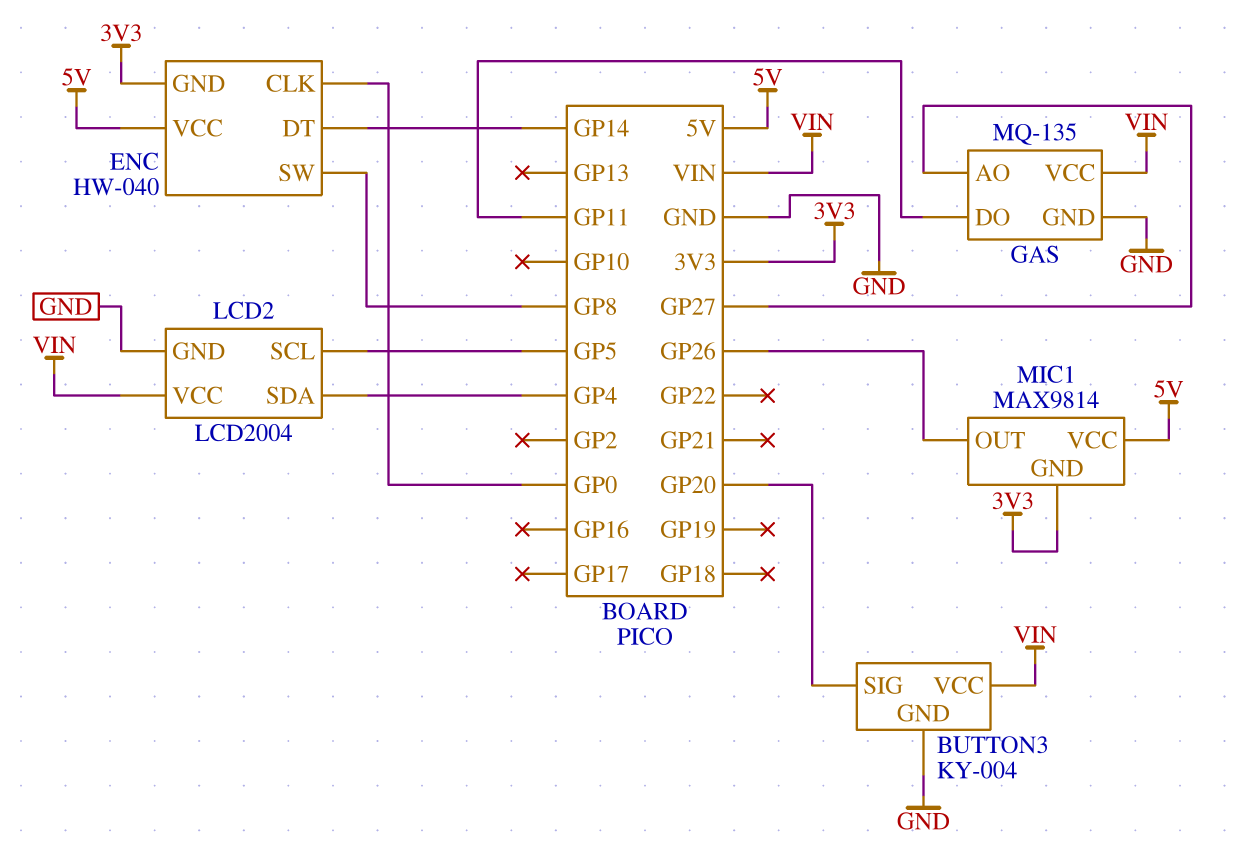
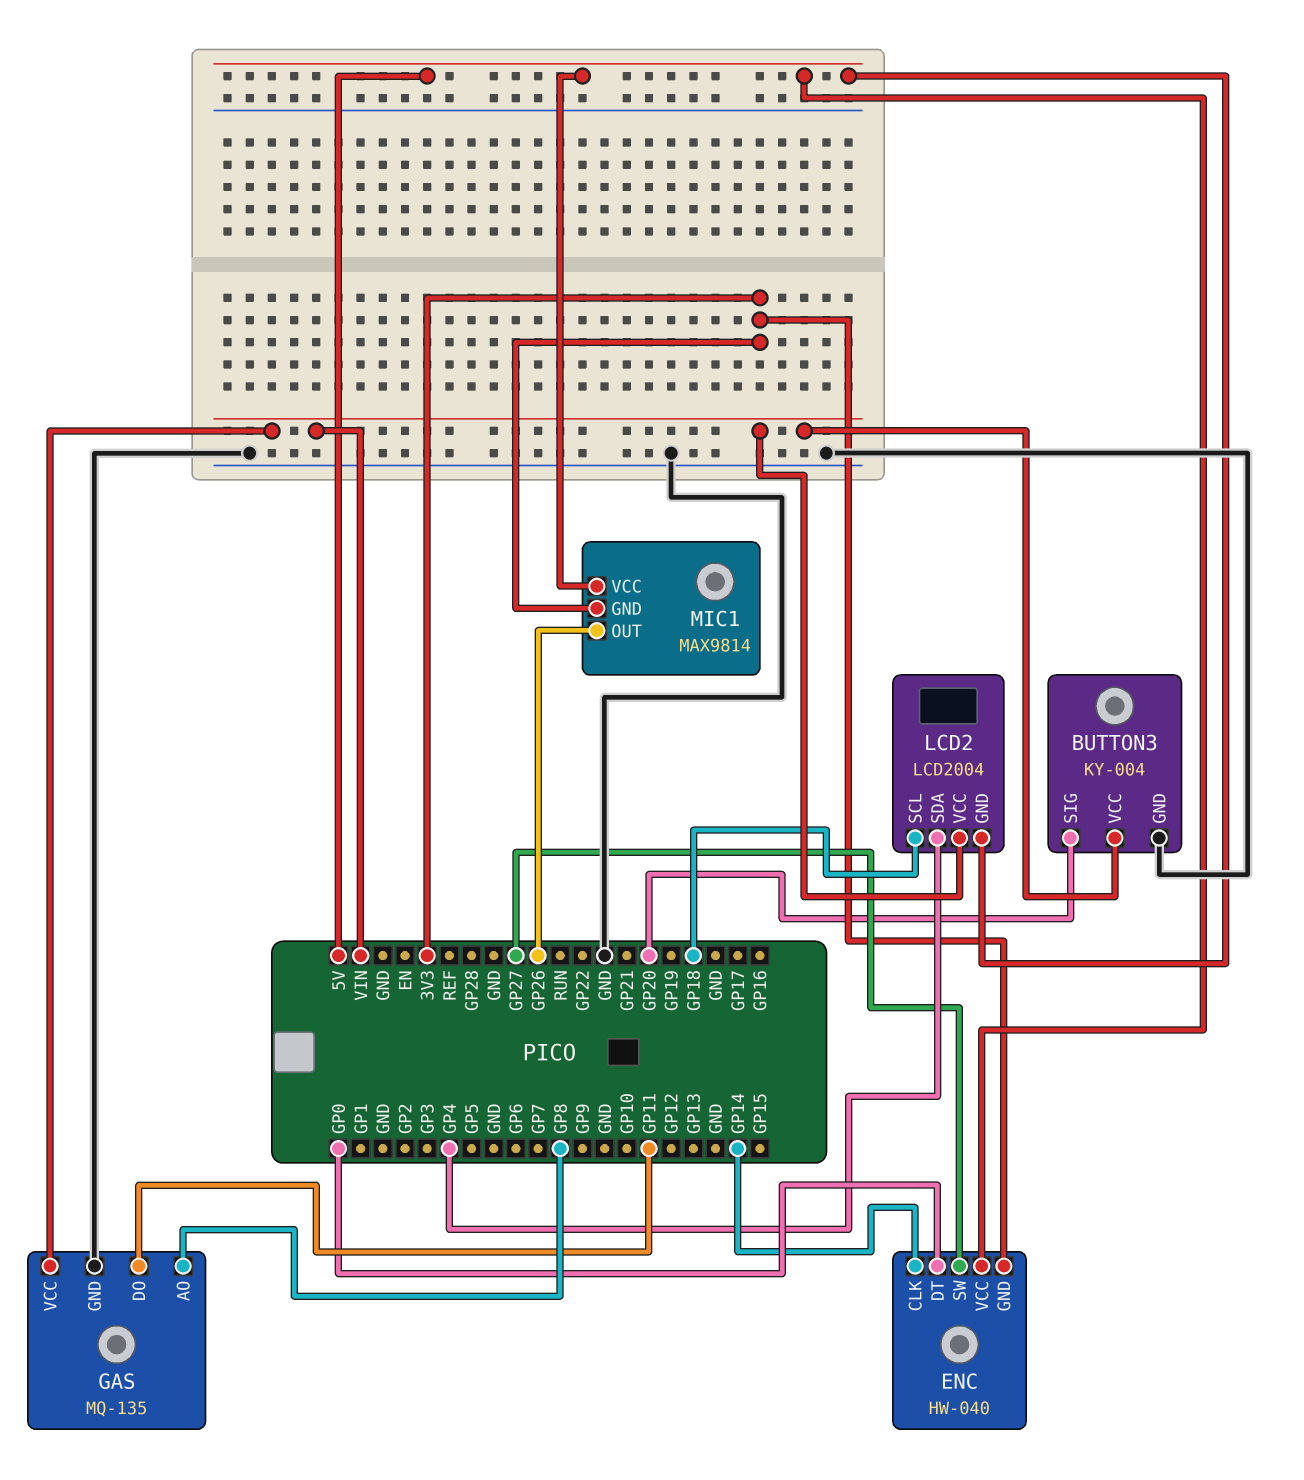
ENC pin CLK: GP0 -> GP14
ENC pin DT: GP14 -> GP0
ENC pin SW: GP8 -> GP27
GAS pin AO: GP27 -> GP8
LCD2 pin GND: GND -> 5V
LCD2 pin SCL: GP5 -> GP18

